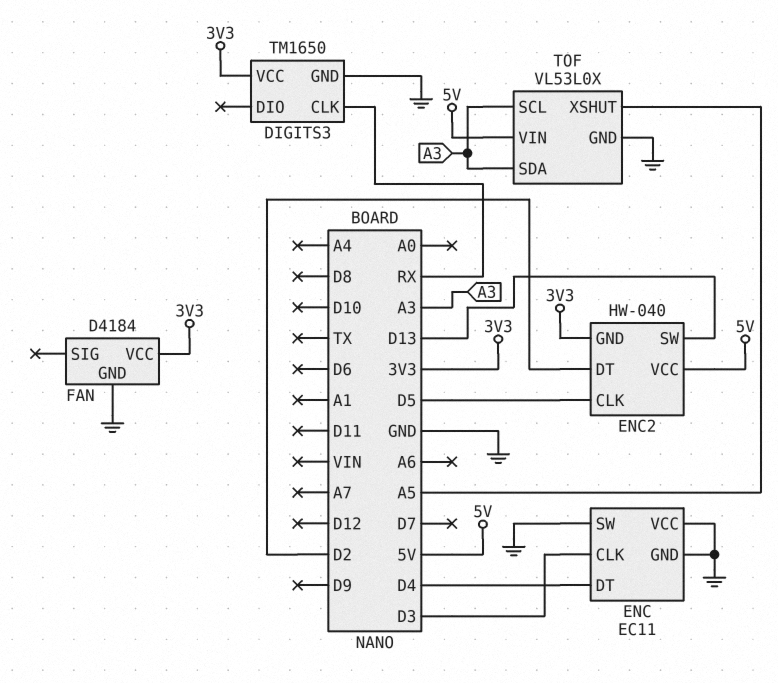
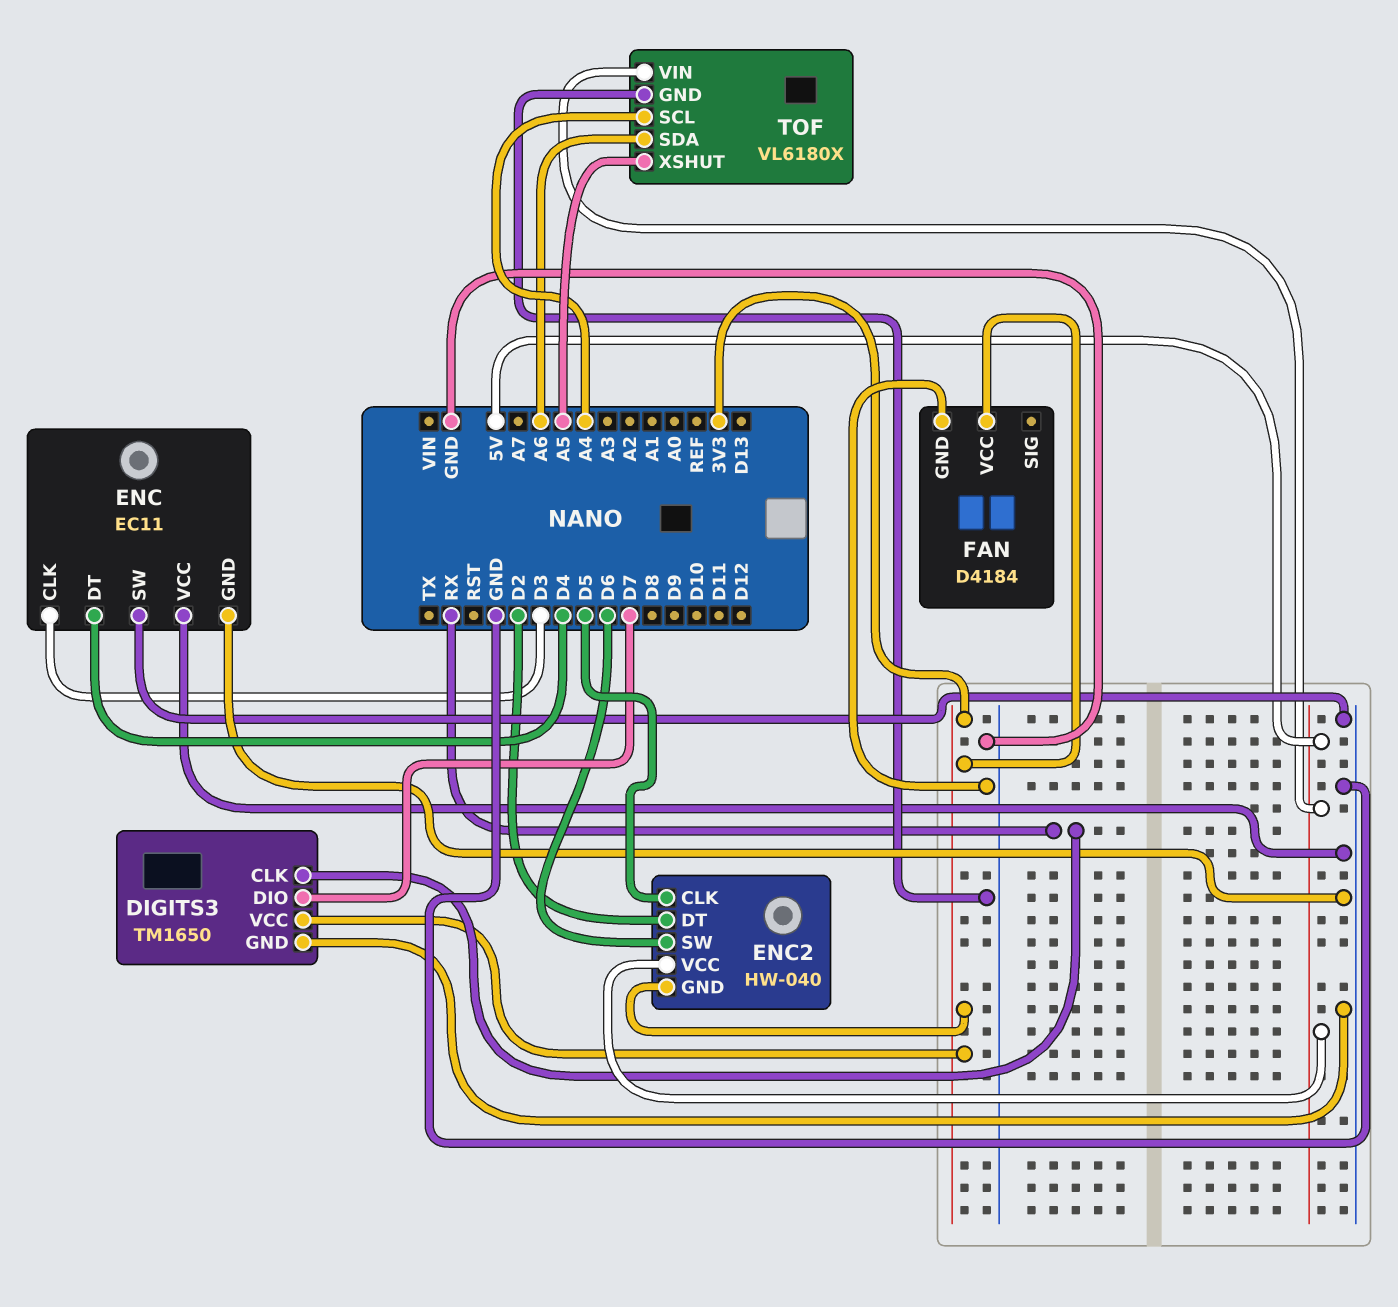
DIGITS3 pin DIO: none -> D7
ENC2 pin SW: D13 -> D6
TOF: VL53L0X -> VL6180X
TOF pin SCL: A3 -> A4
TOF pin SDA: A3 -> A6

